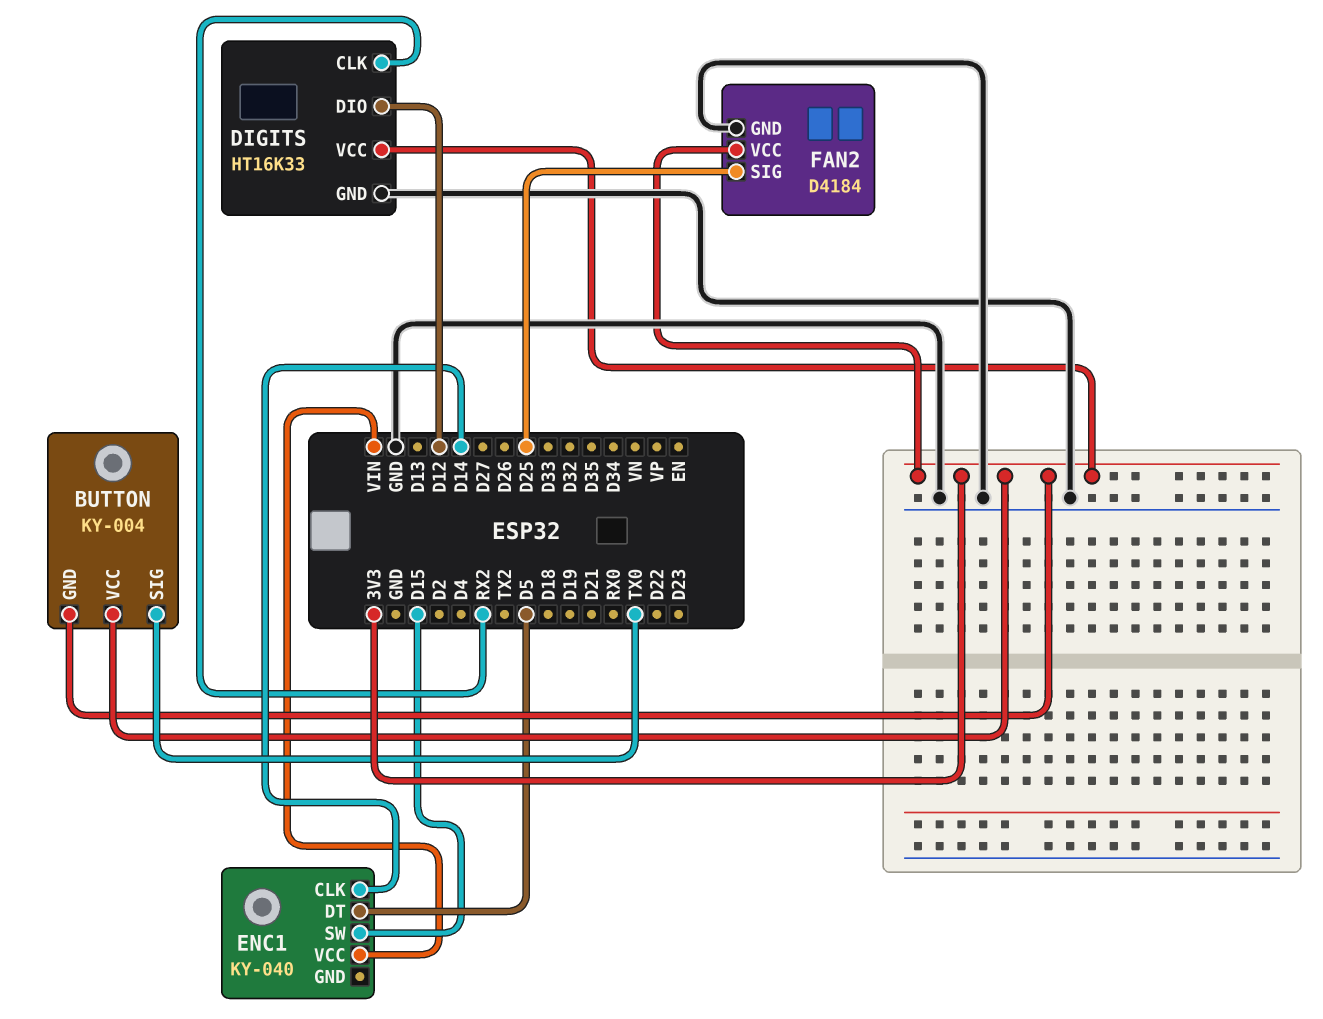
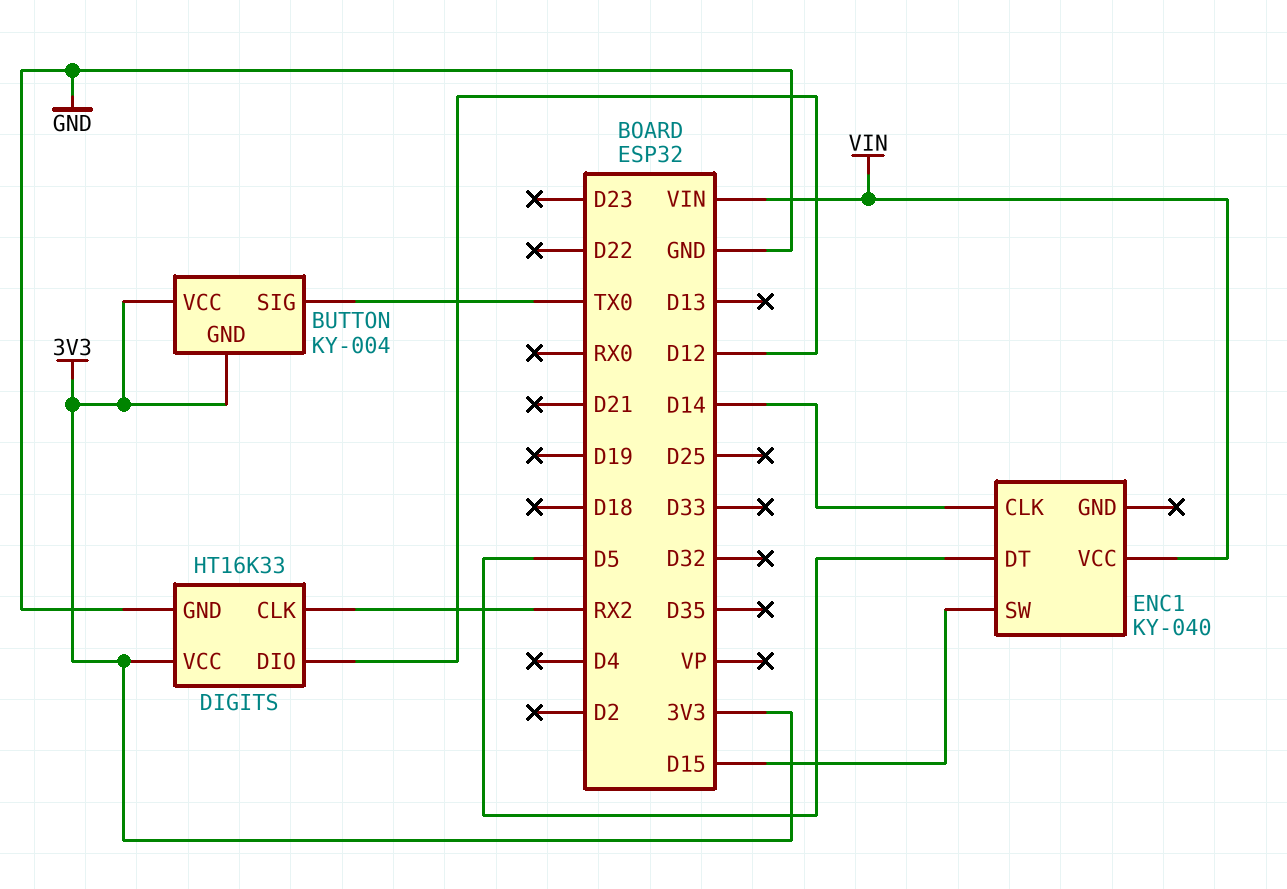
FAN2: D4184 -> none
FAN2 pin GND: GND -> none
FAN2 pin SIG: D25 -> none
FAN2 pin VCC: 3V3 -> none

